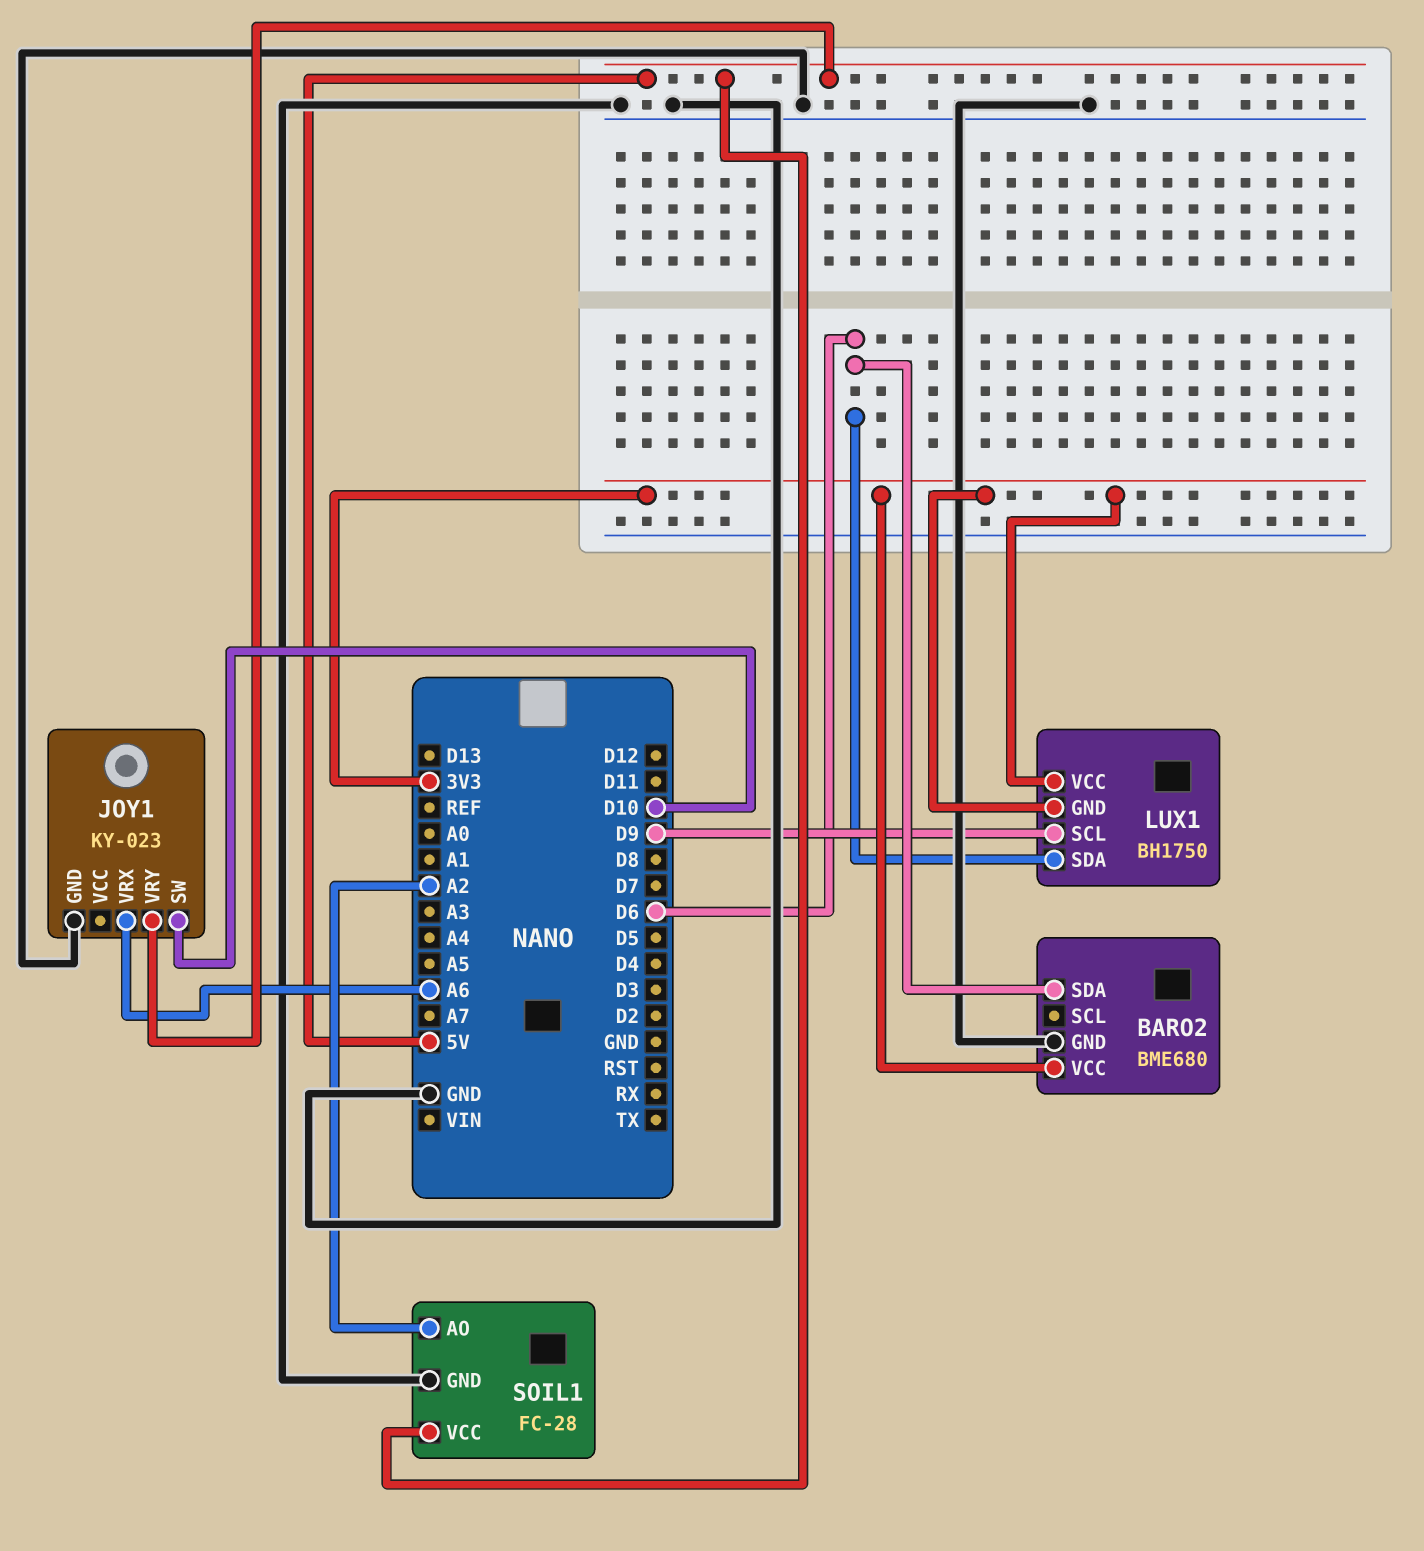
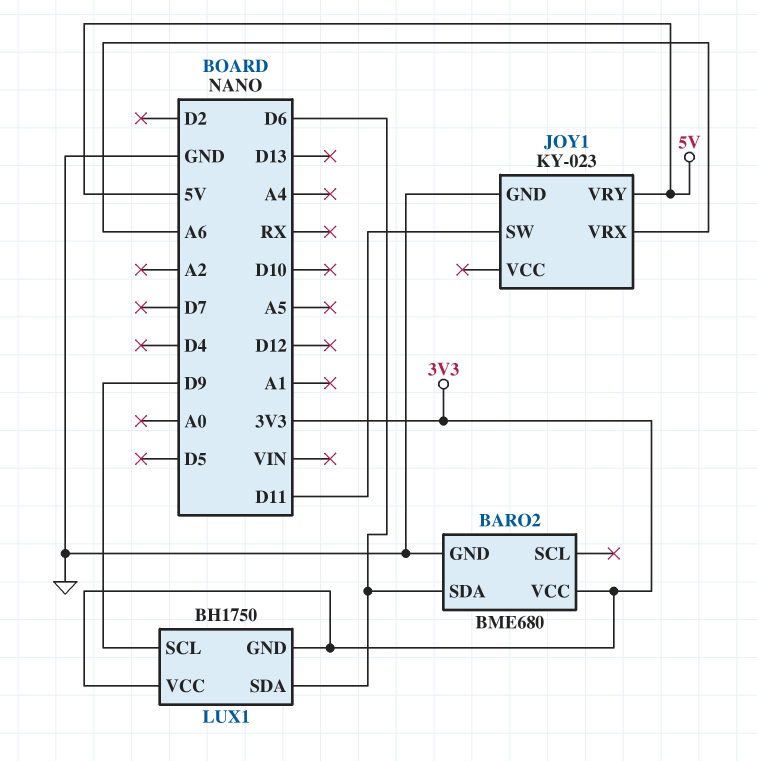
JOY1 pin SW: D10 -> D11
SOIL1: FC-28 -> none
SOIL1 pin AO: A2 -> none
SOIL1 pin GND: GND -> none
SOIL1 pin VCC: 5V -> none

